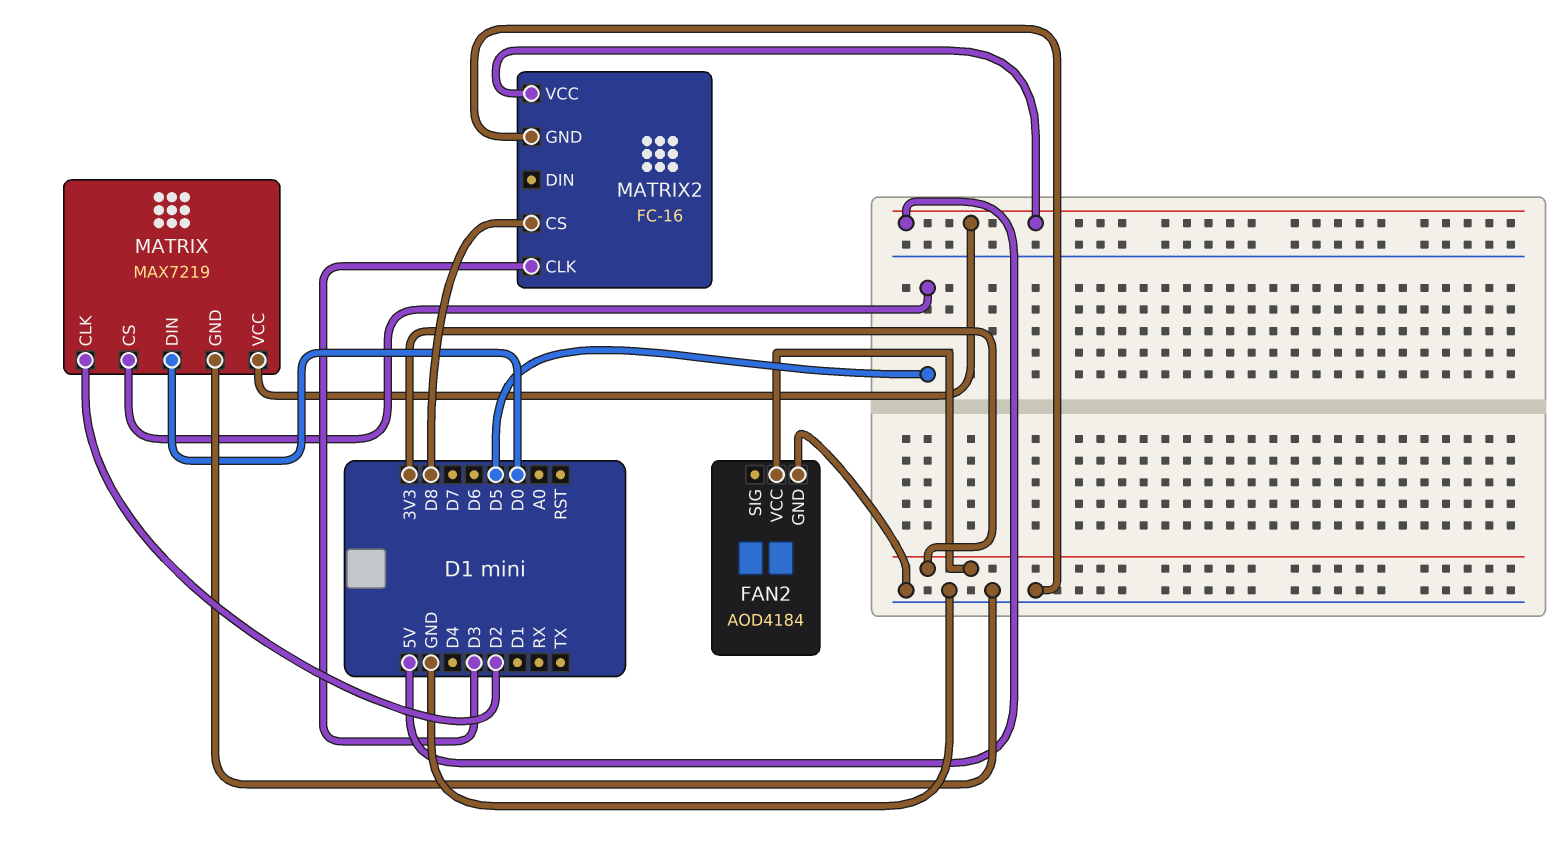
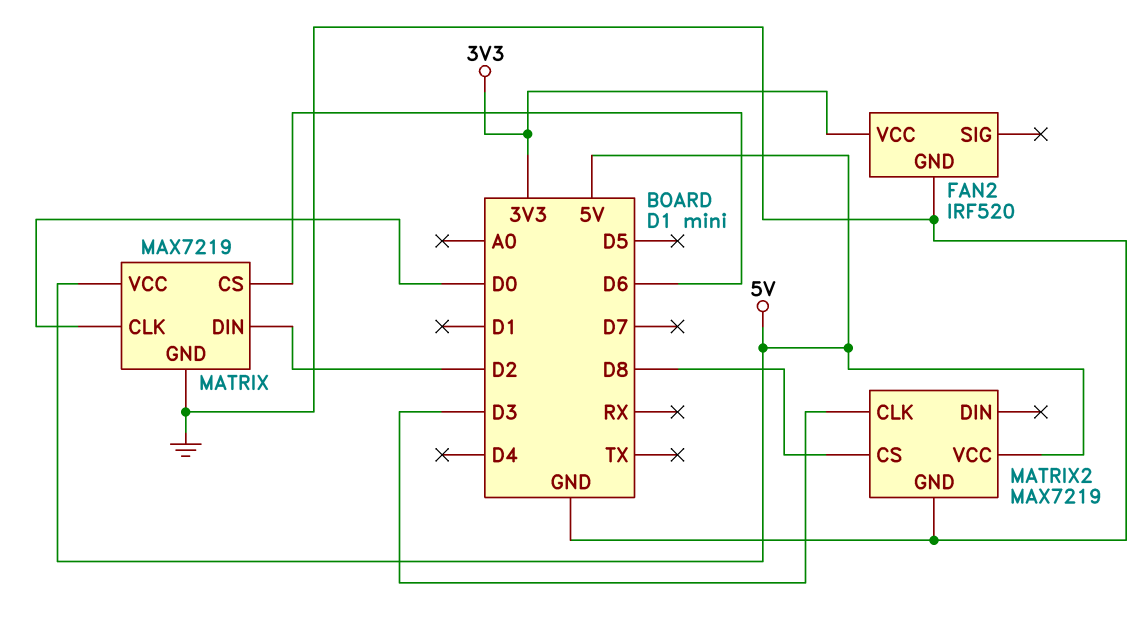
FAN2: AOD4184 -> IRF520
MATRIX pin CLK: D2 -> D0
MATRIX pin CS: D5 -> D6
MATRIX pin DIN: D0 -> D2
MATRIX2: FC-16 -> MAX7219

